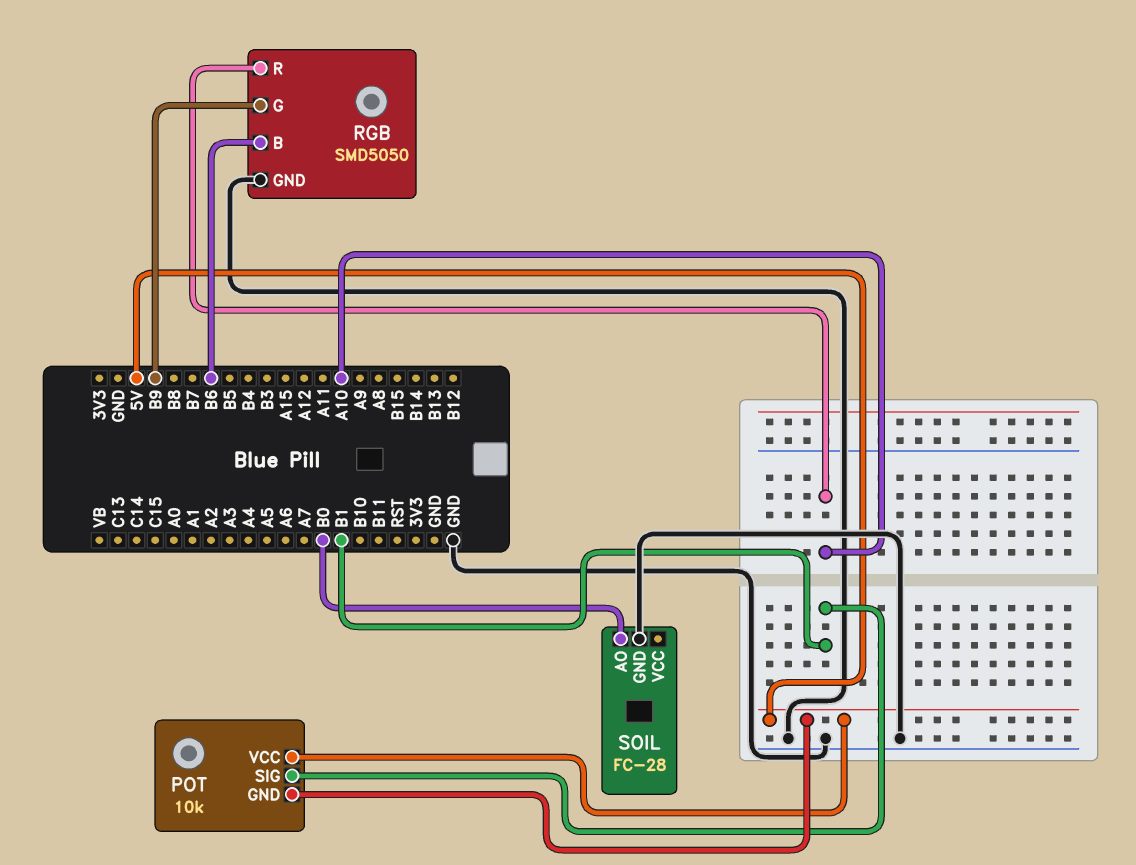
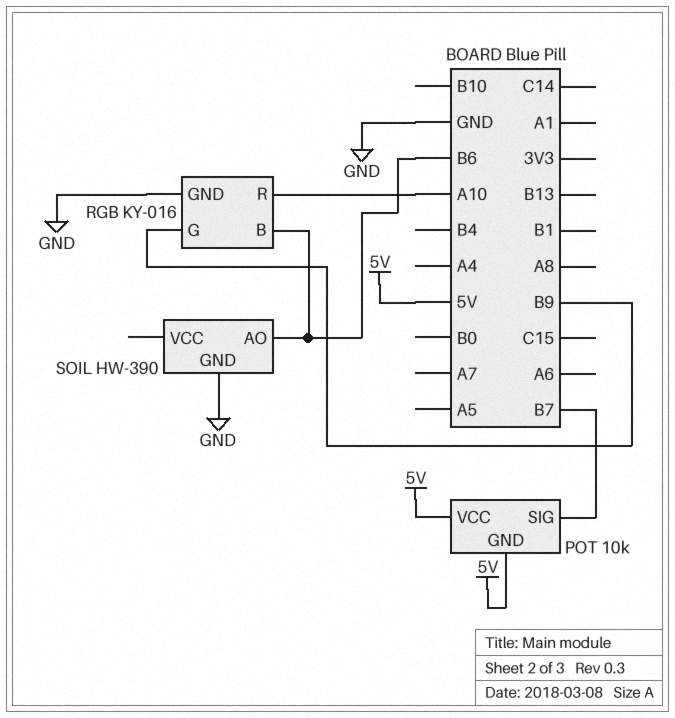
POT pin SIG: B1 -> B7
RGB: SMD5050 -> KY-016
SOIL: FC-28 -> HW-390
SOIL pin AO: B0 -> B6

